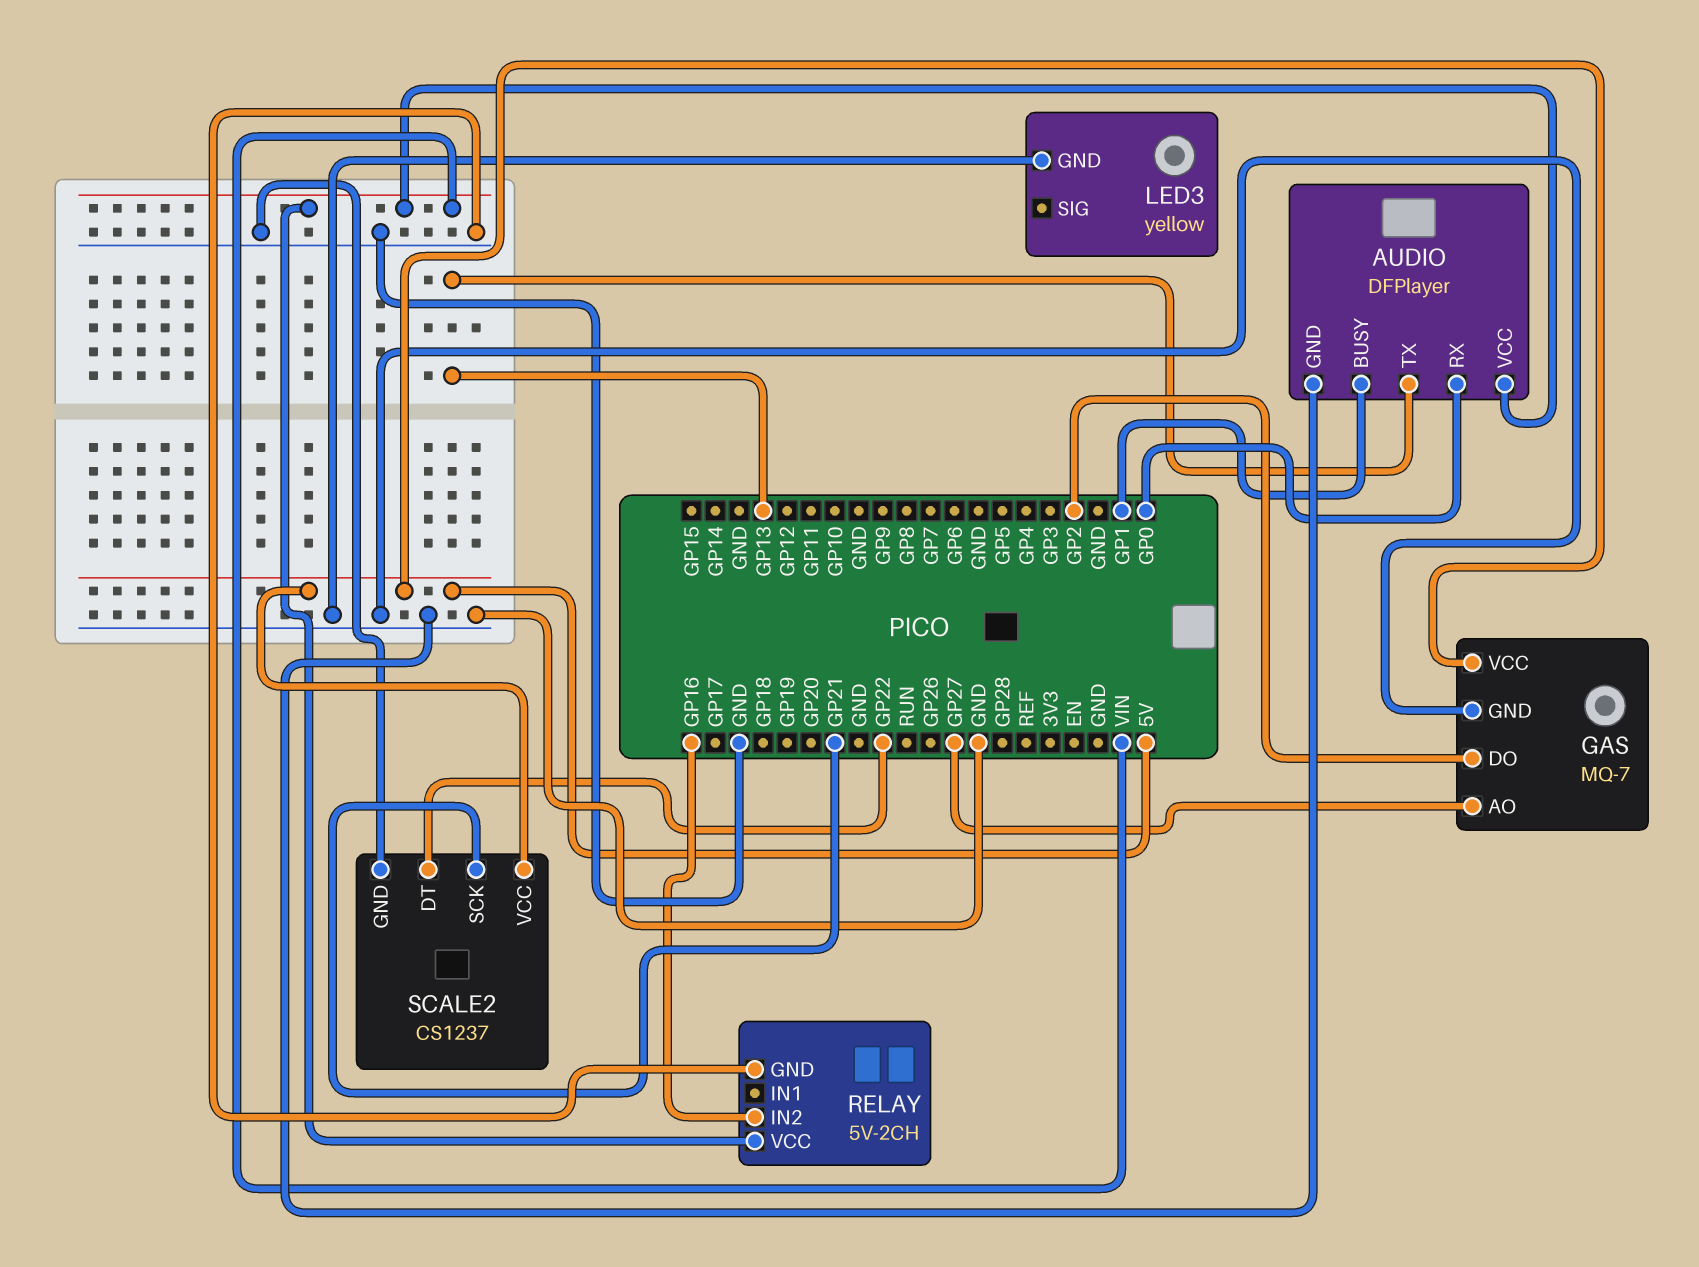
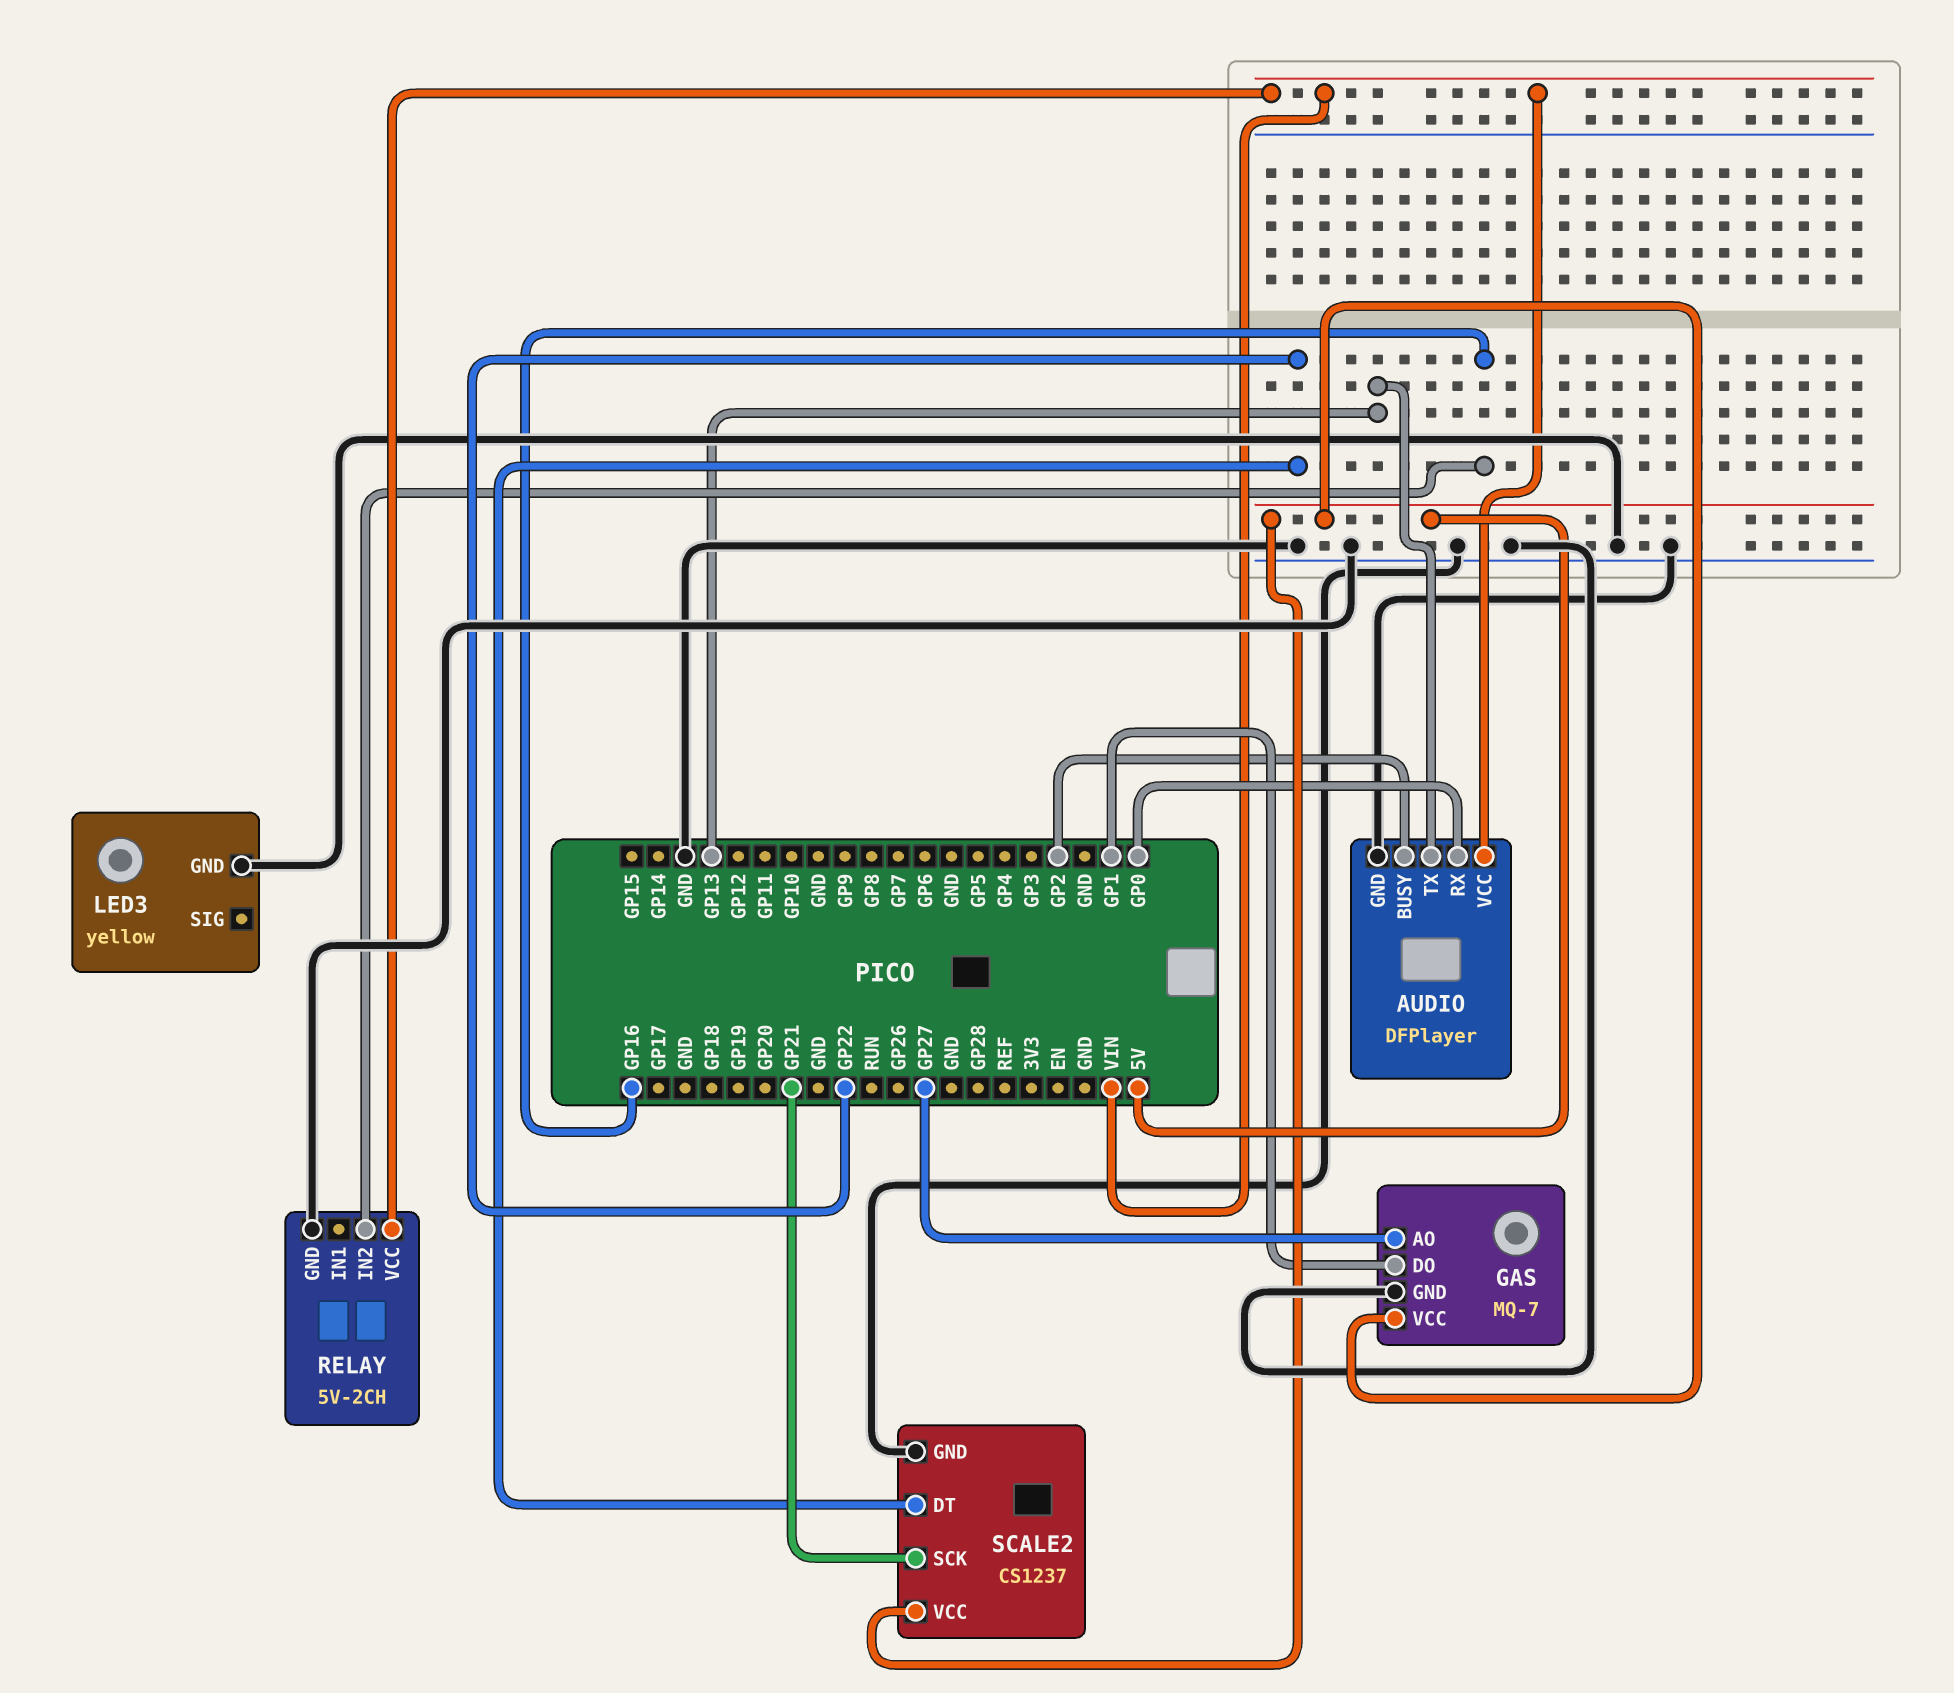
AUDIO pin BUSY: GP1 -> GP2
GAS pin DO: GP2 -> GP1

